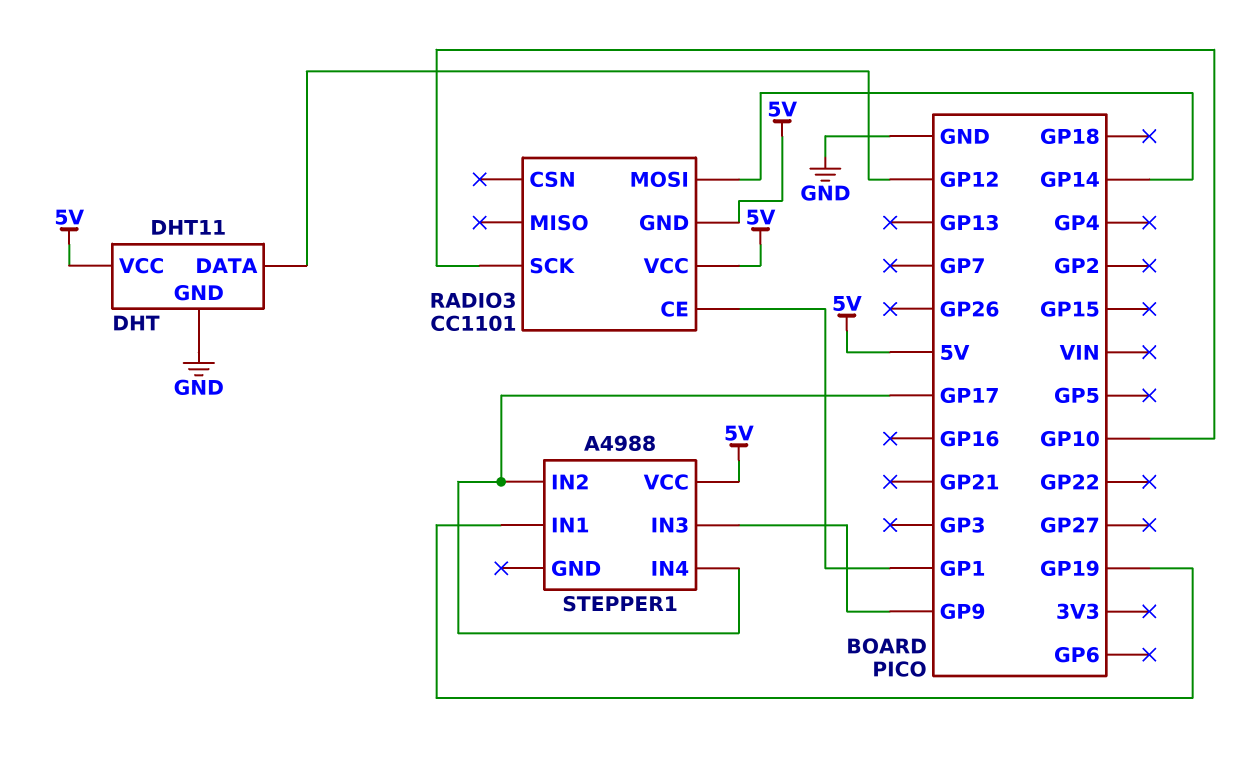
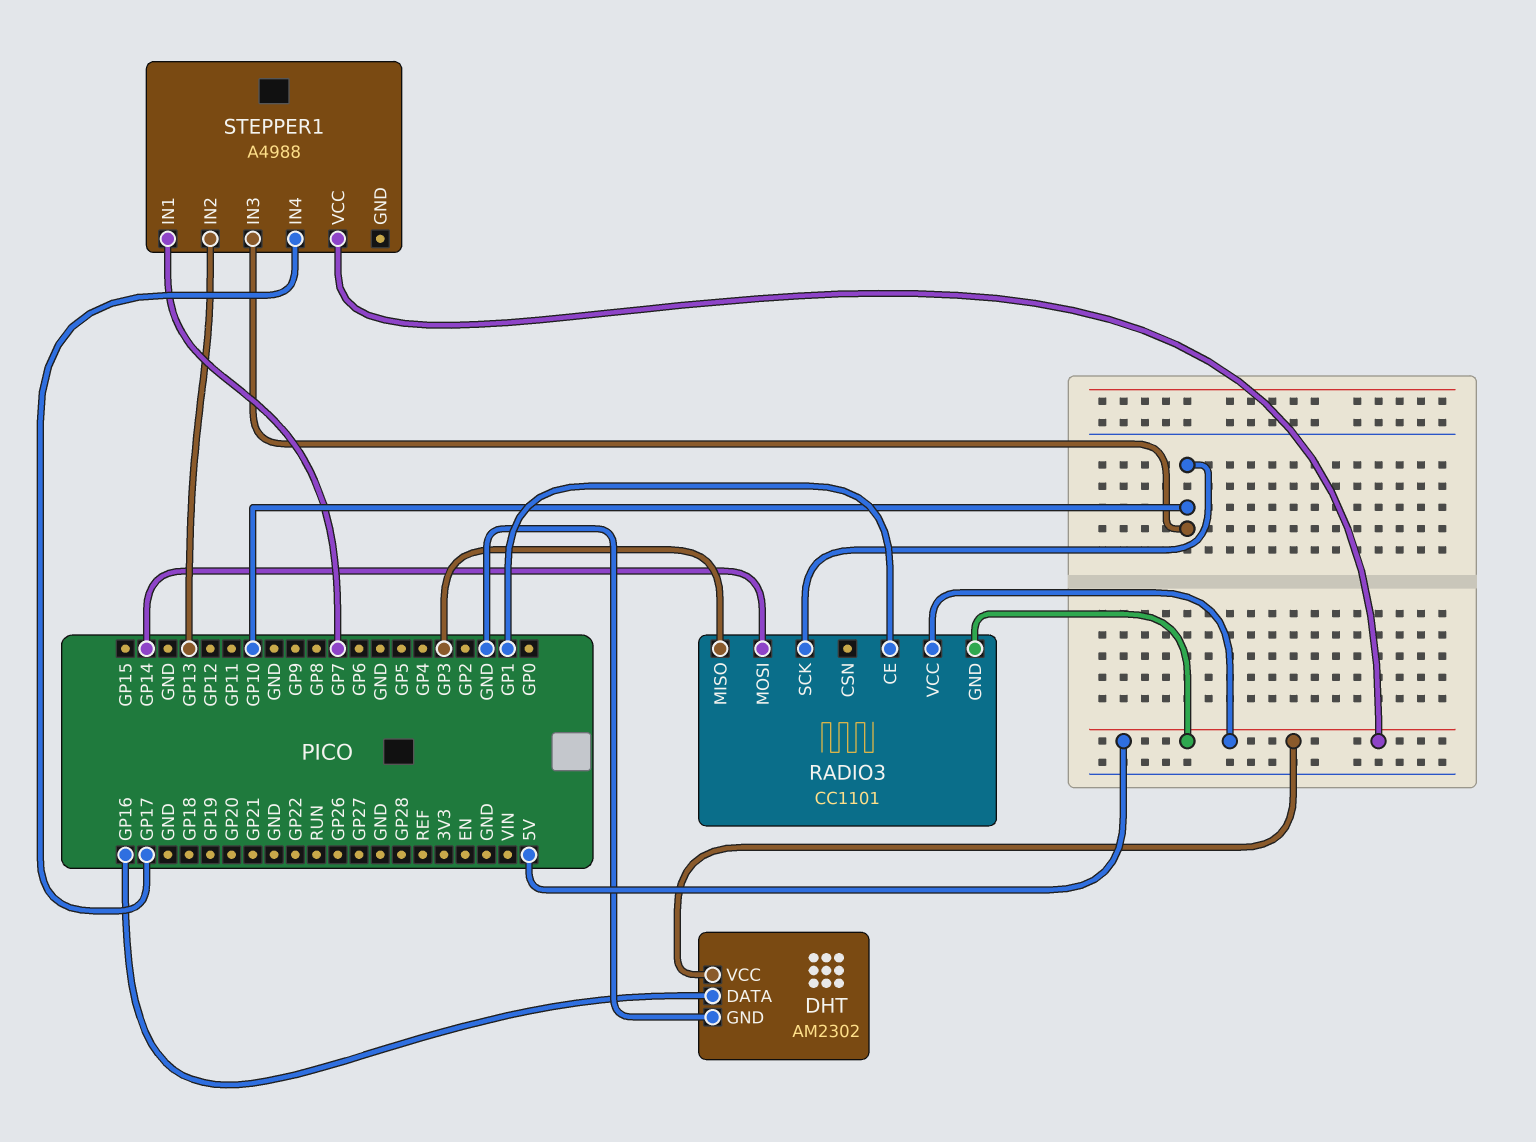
DHT: DHT11 -> AM2302
DHT pin DATA: GP12 -> GP16
RADIO3 pin MISO: none -> GP3
STEPPER1 pin IN1: GP19 -> GP7
STEPPER1 pin IN2: GP17 -> GP13
STEPPER1 pin IN3: GP9 -> GP10

